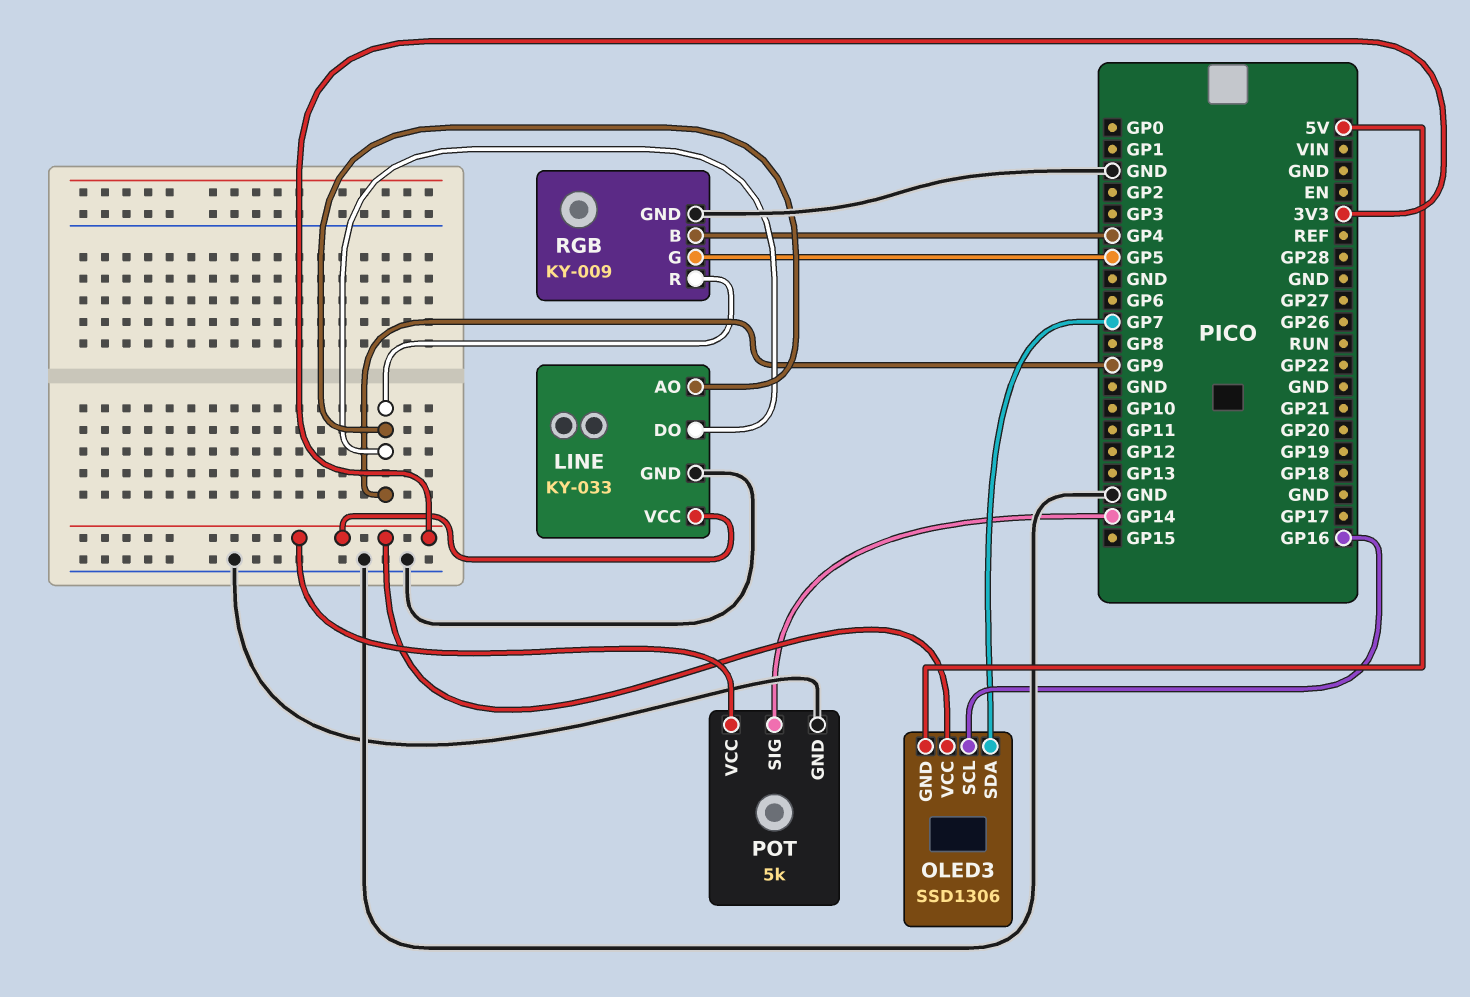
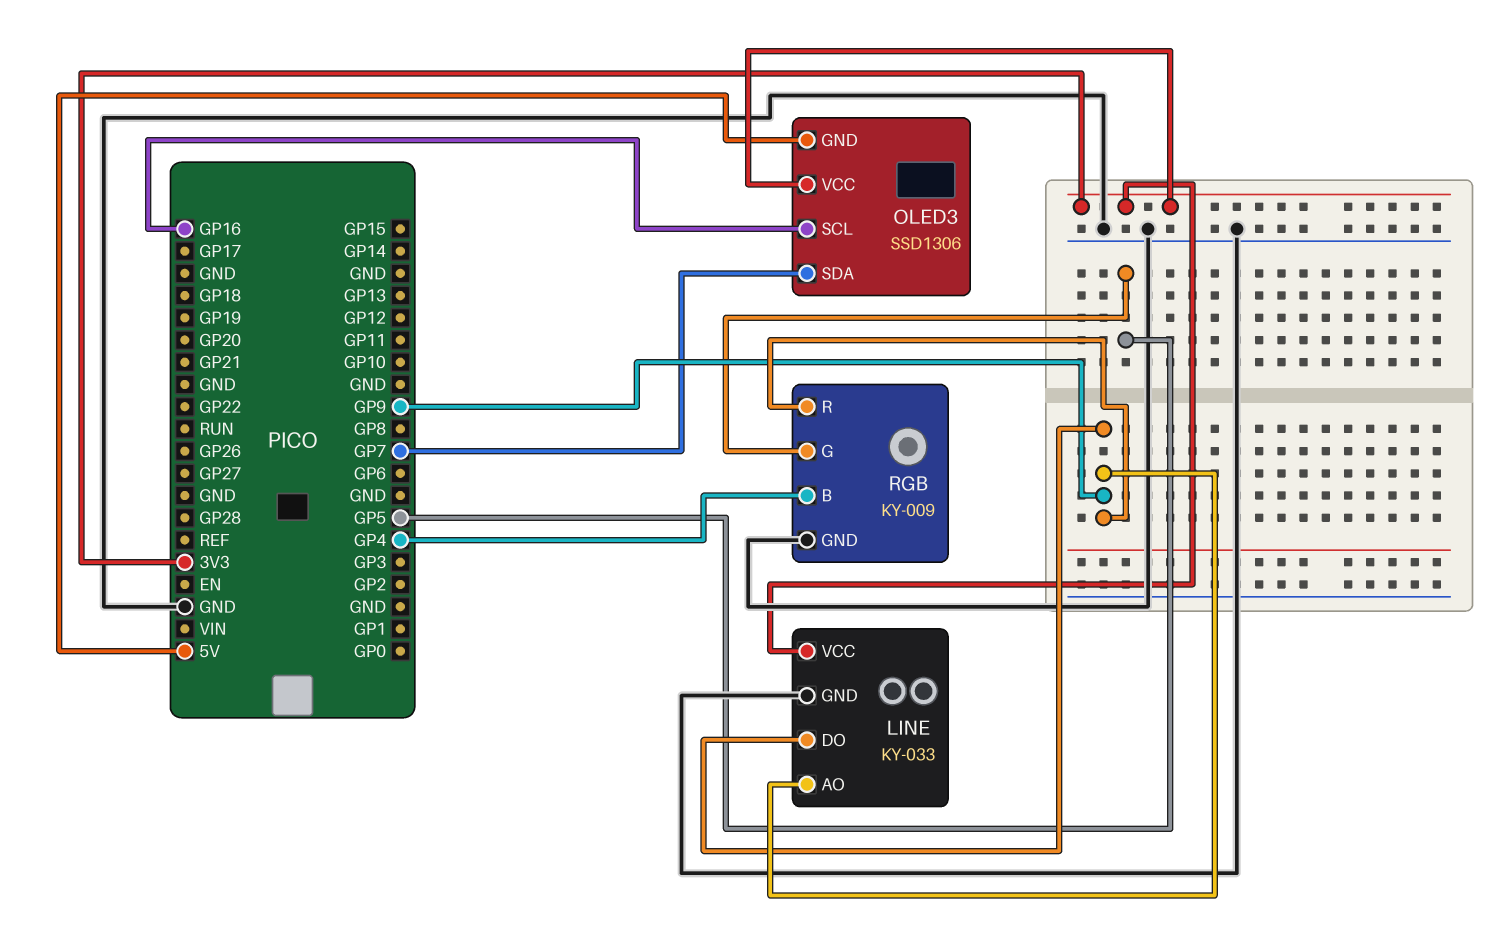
POT: 5k -> none
POT pin GND: GND -> none
POT pin SIG: GP14 -> none
POT pin VCC: 3V3 -> none

